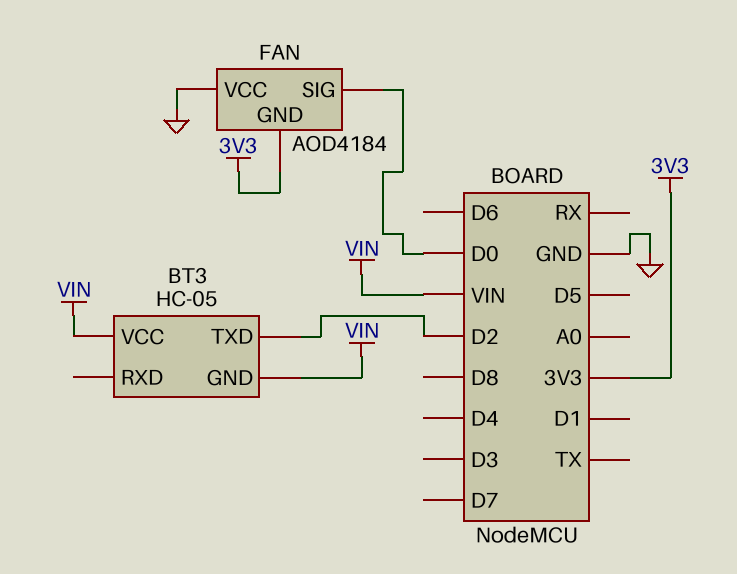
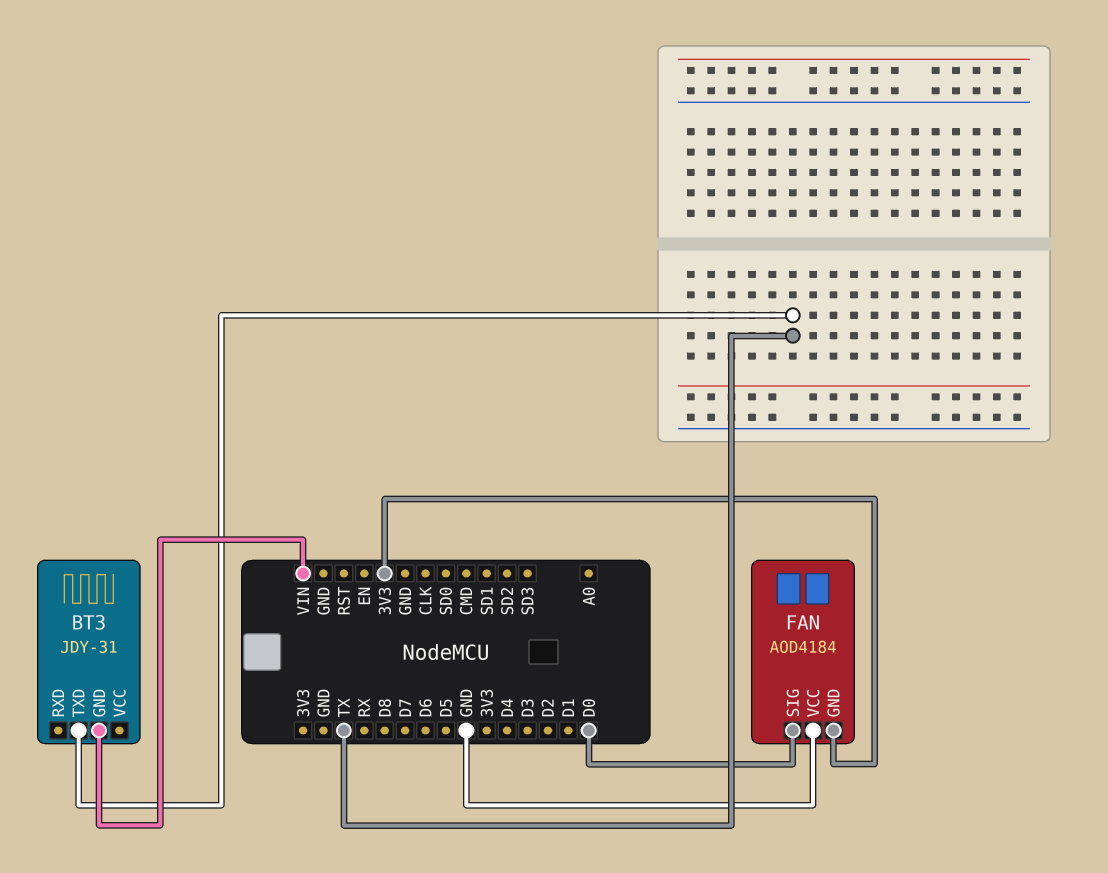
BT3: HC-05 -> JDY-31
BT3 pin TXD: D2 -> TX
BT3 pin VCC: VIN -> none

